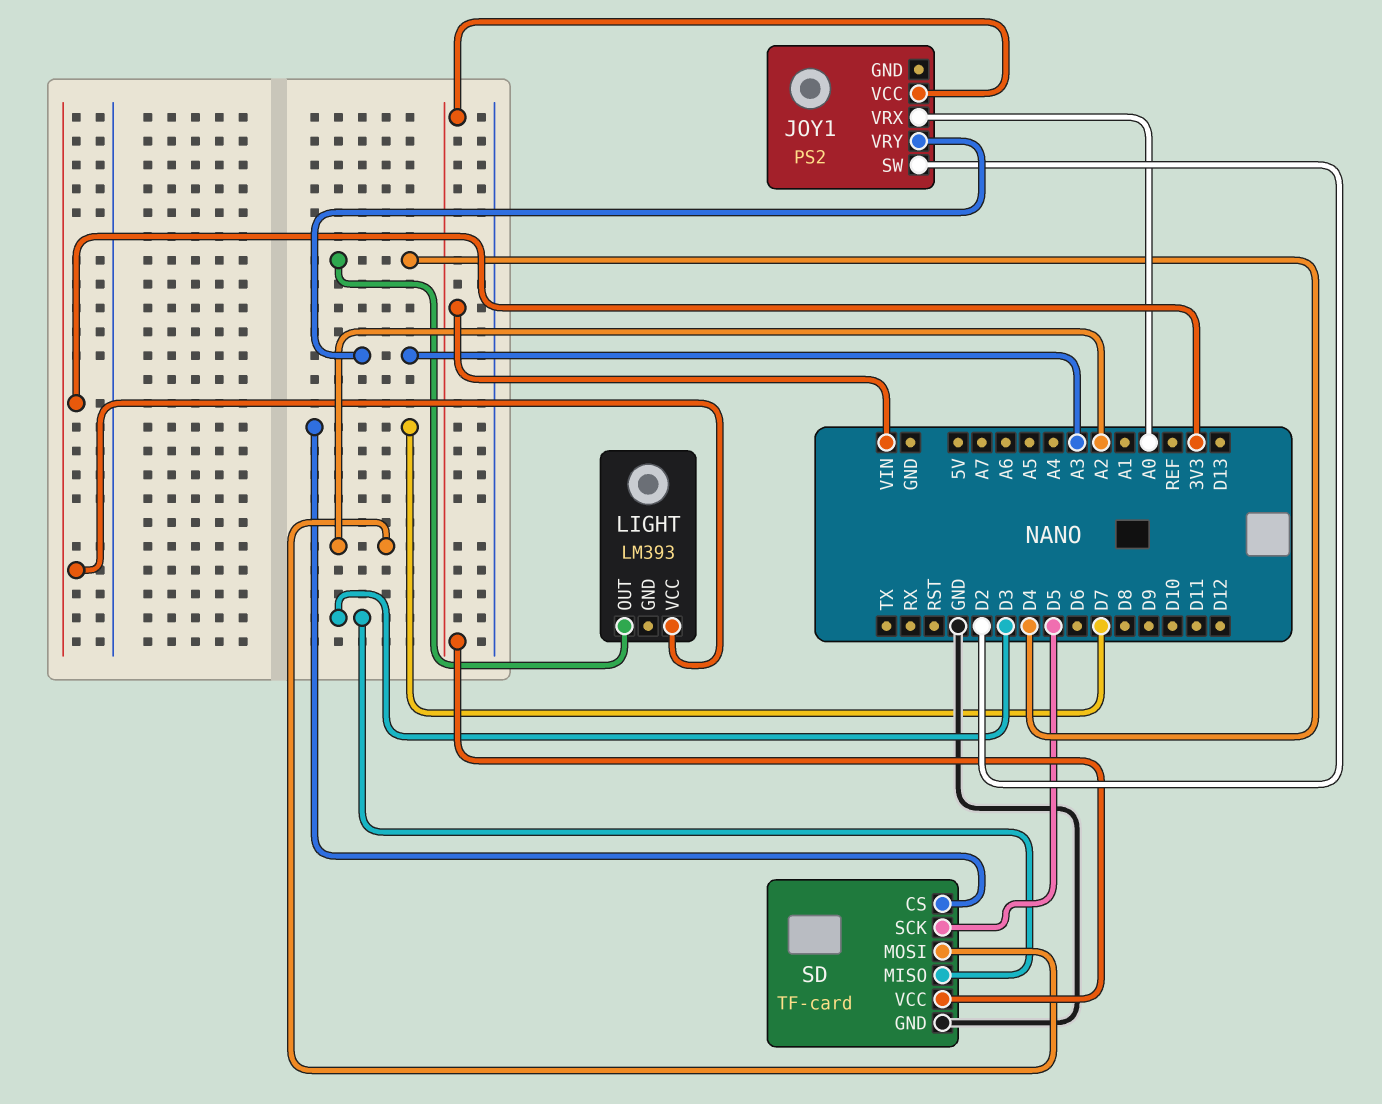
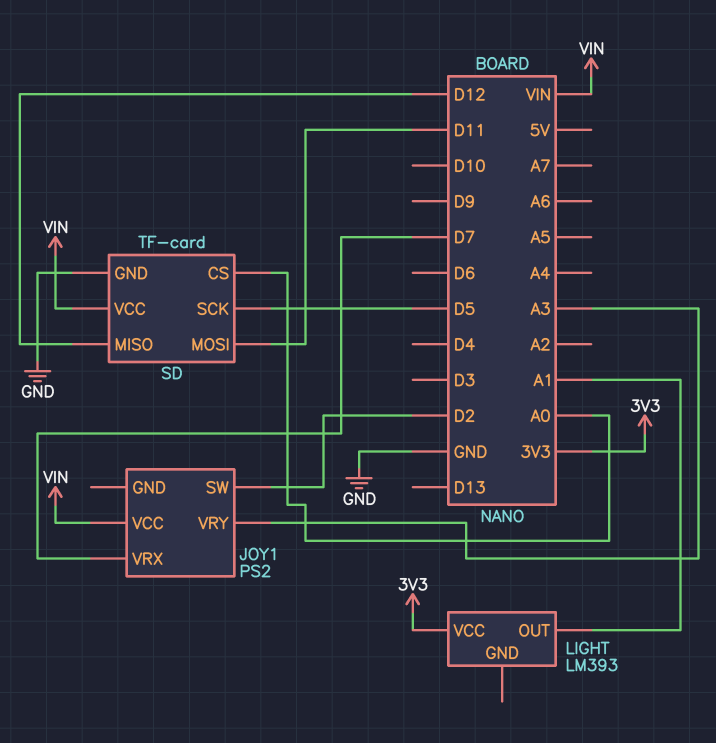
JOY1 pin VRX: A0 -> D7
LIGHT pin OUT: D4 -> A1
SD pin CS: D7 -> A0
SD pin MISO: D3 -> D12
SD pin MOSI: A2 -> D11

